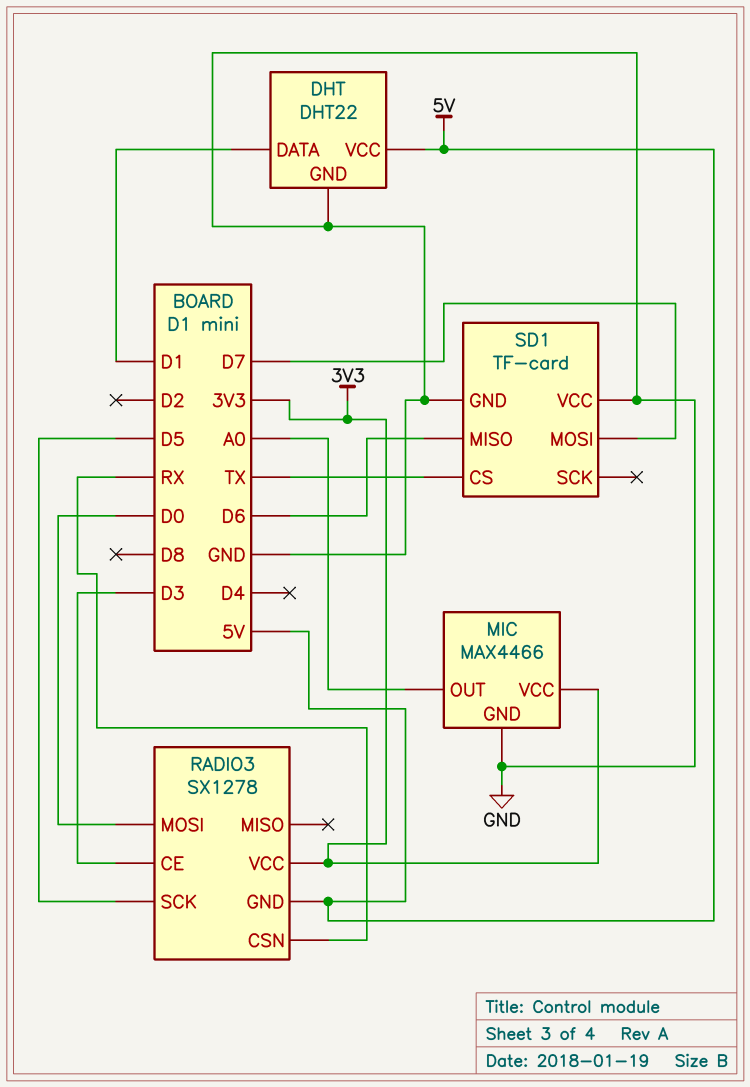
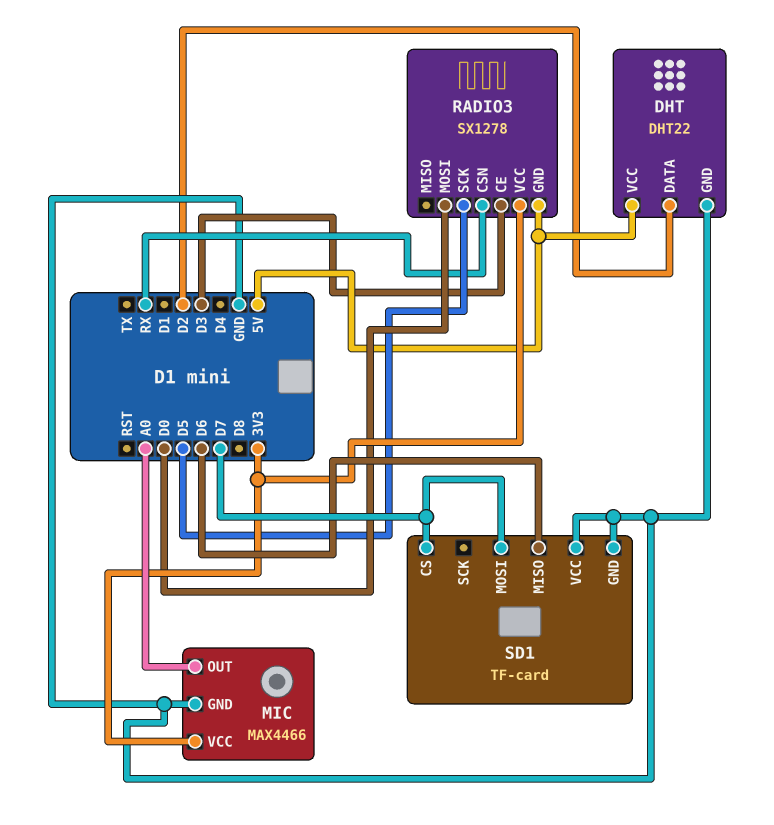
DHT pin DATA: D1 -> D2
SD1 pin CS: TX -> D7

